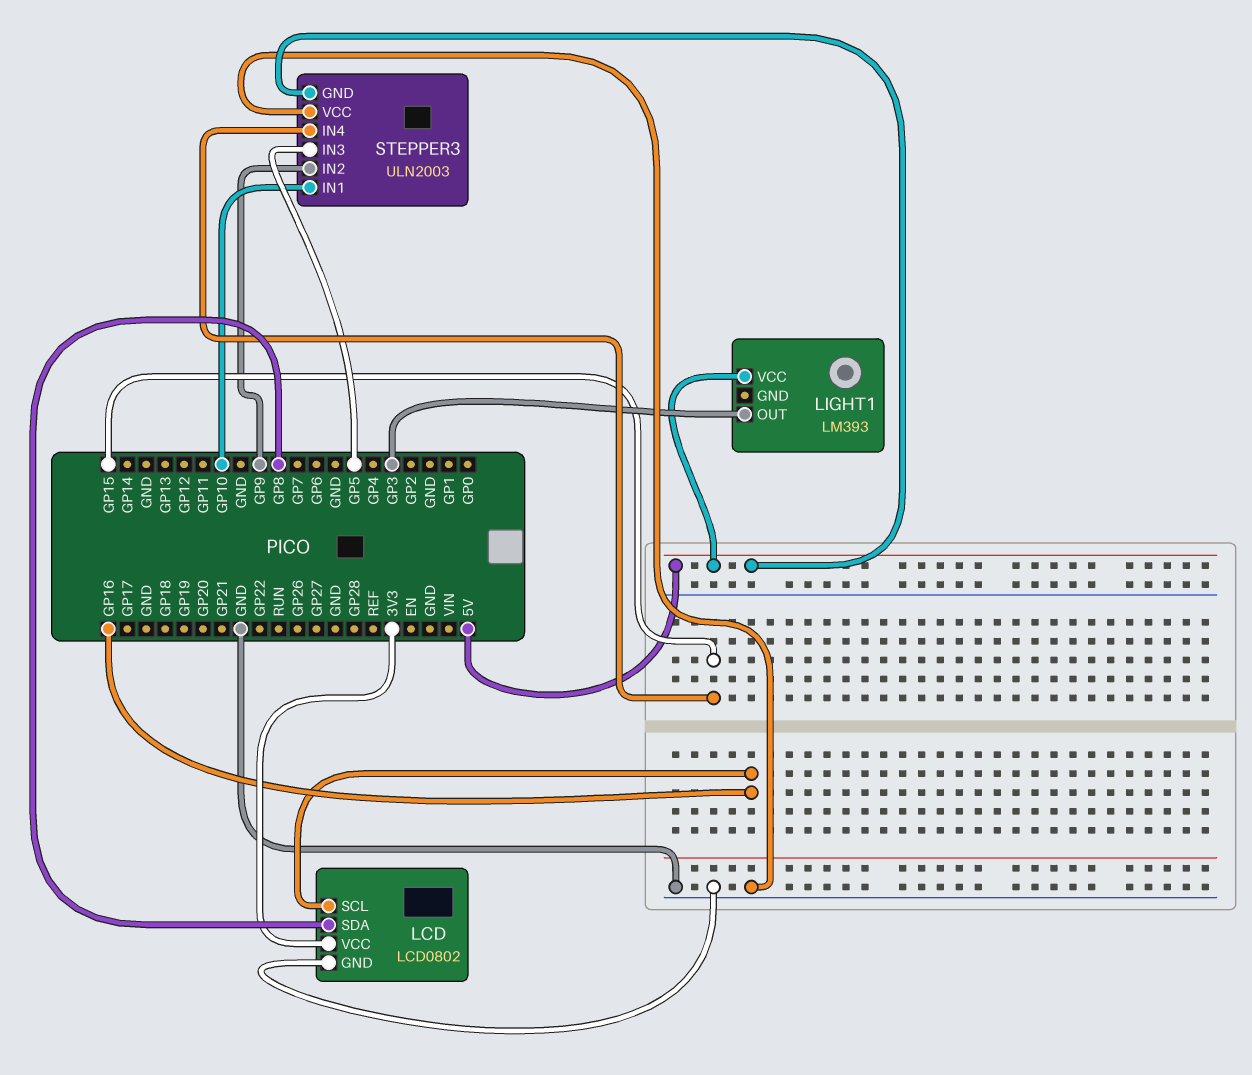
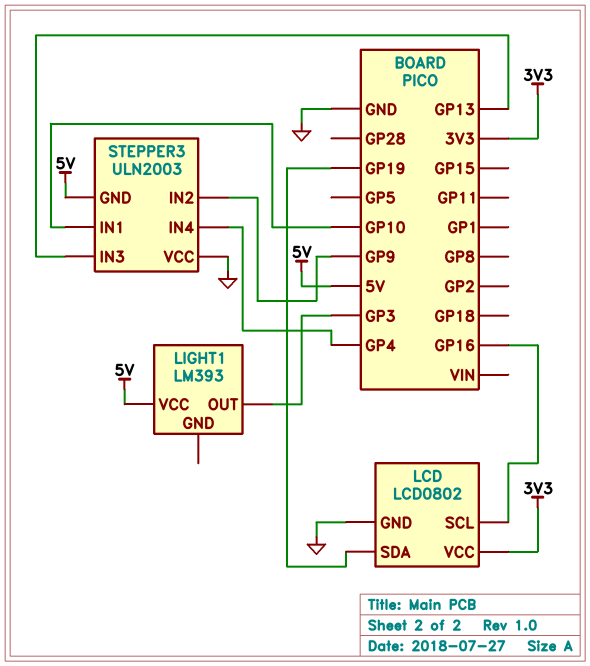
LCD pin SDA: GP8 -> GP19
STEPPER3 pin IN3: GP5 -> GP13
STEPPER3 pin IN4: GP15 -> GP4

